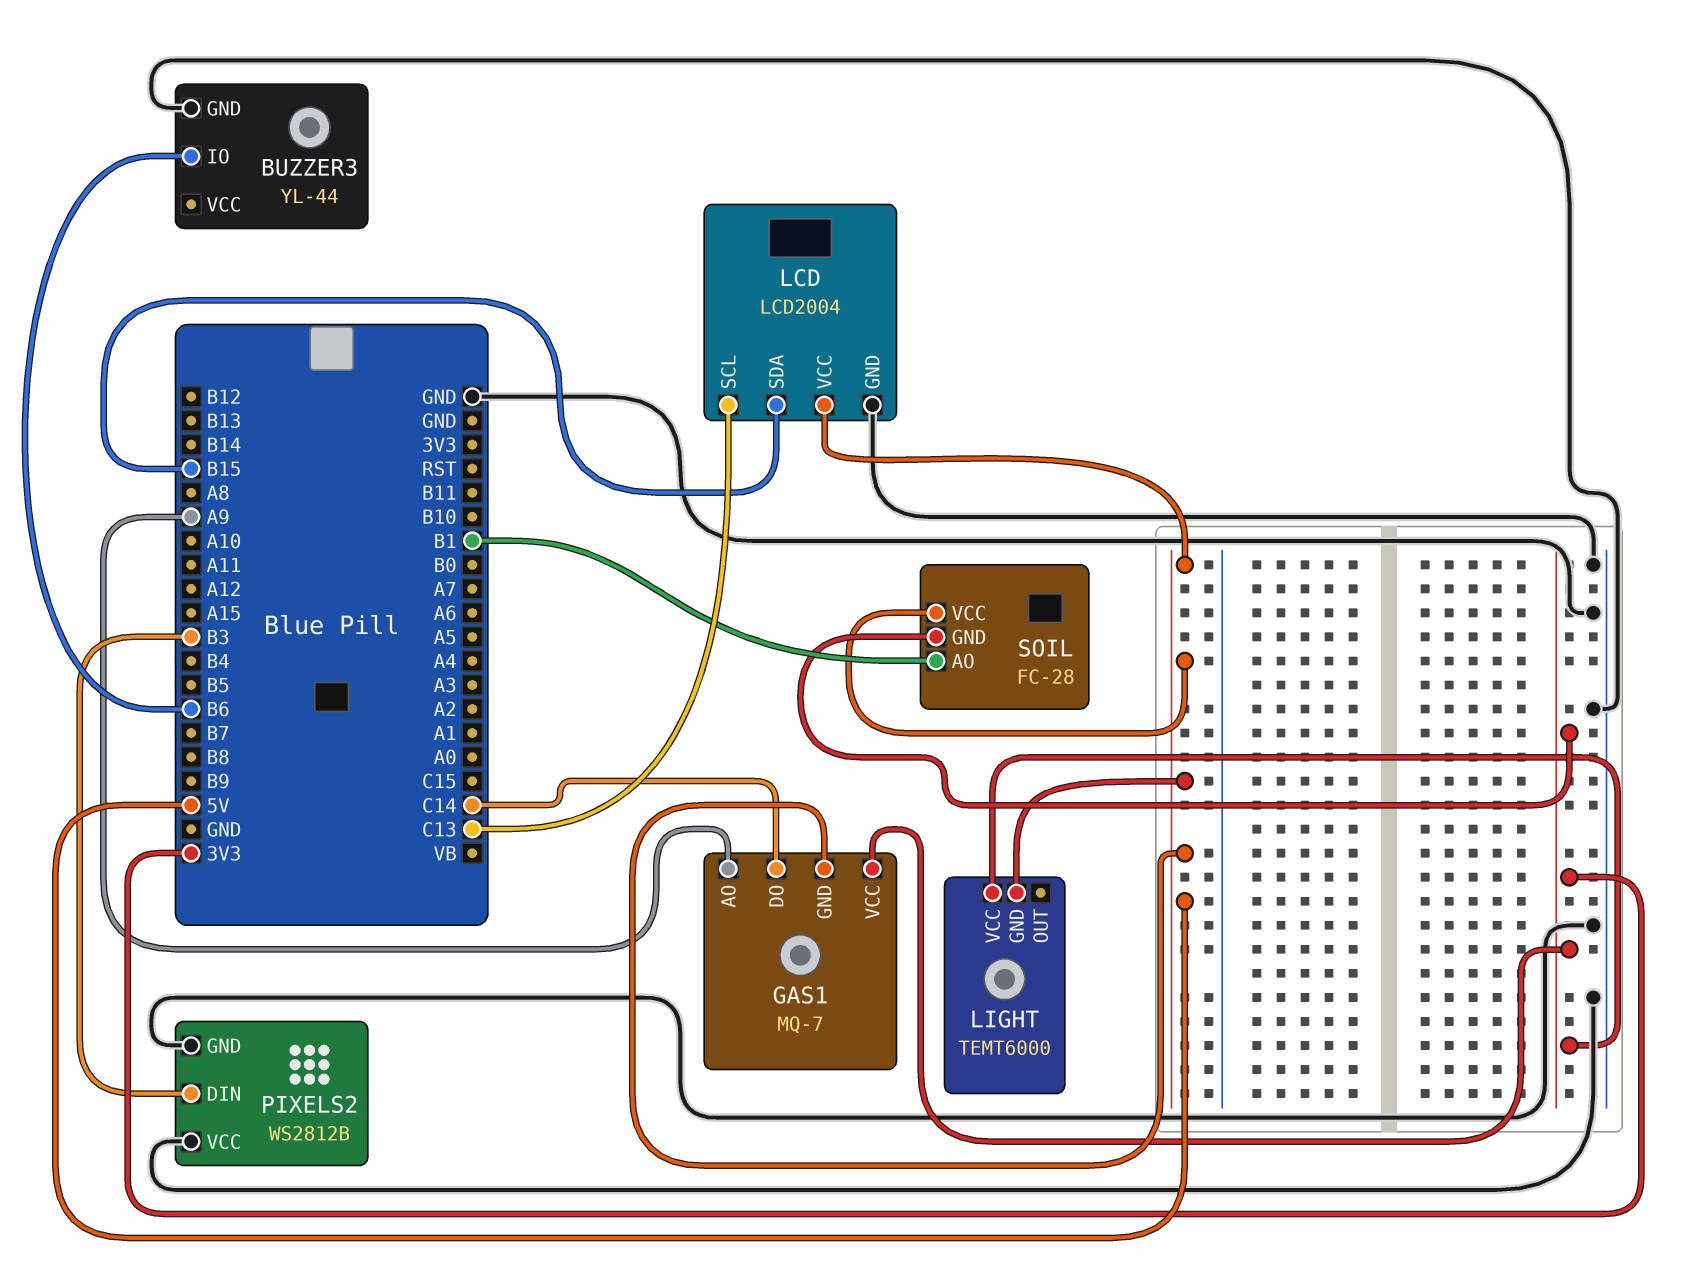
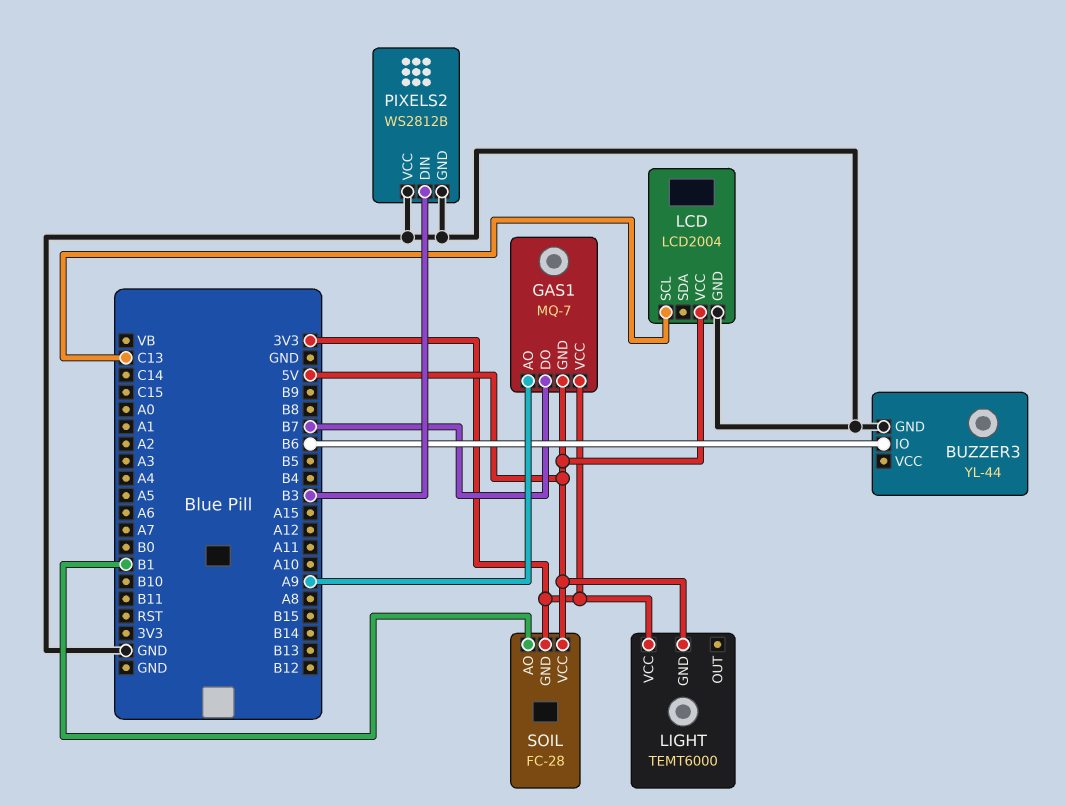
GAS1 pin DO: C14 -> B7
LCD pin SDA: B15 -> none

